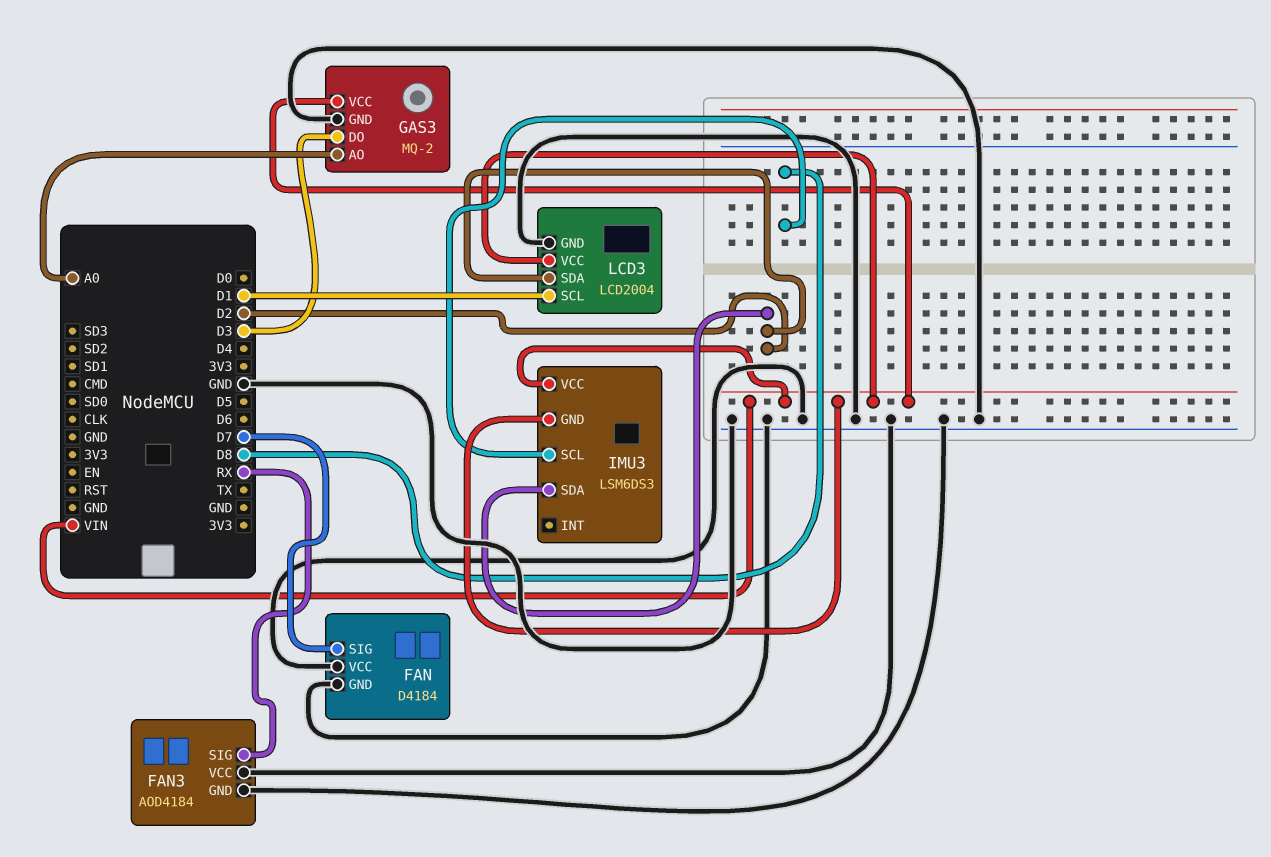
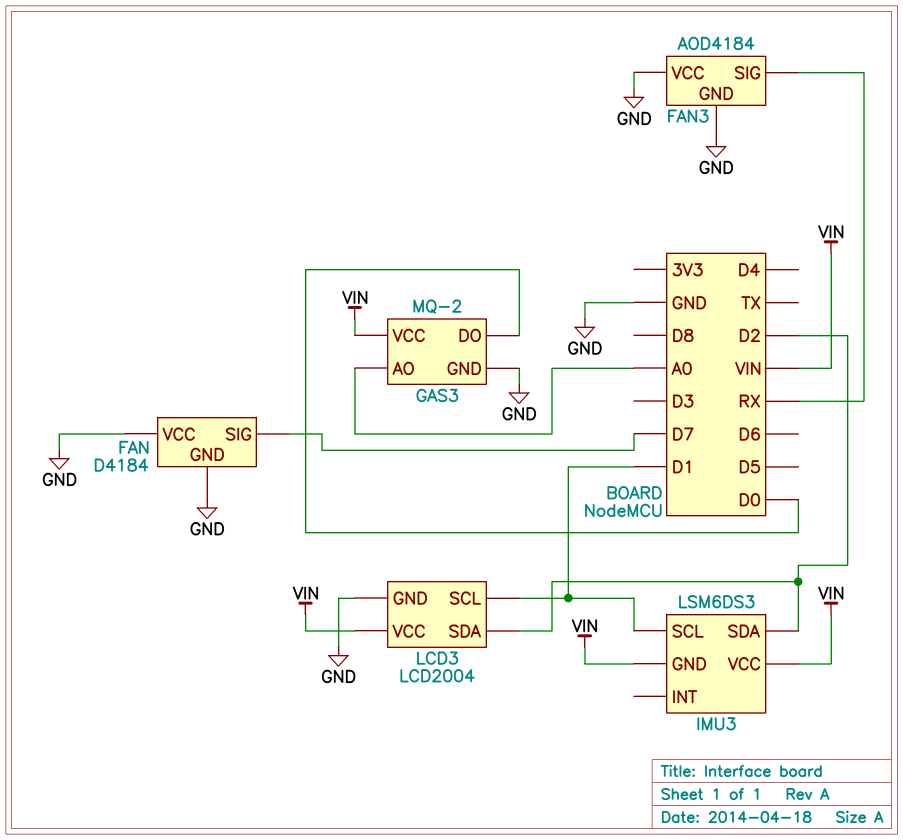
GAS3 pin DO: D3 -> D0
IMU3 pin SCL: D8 -> D1

